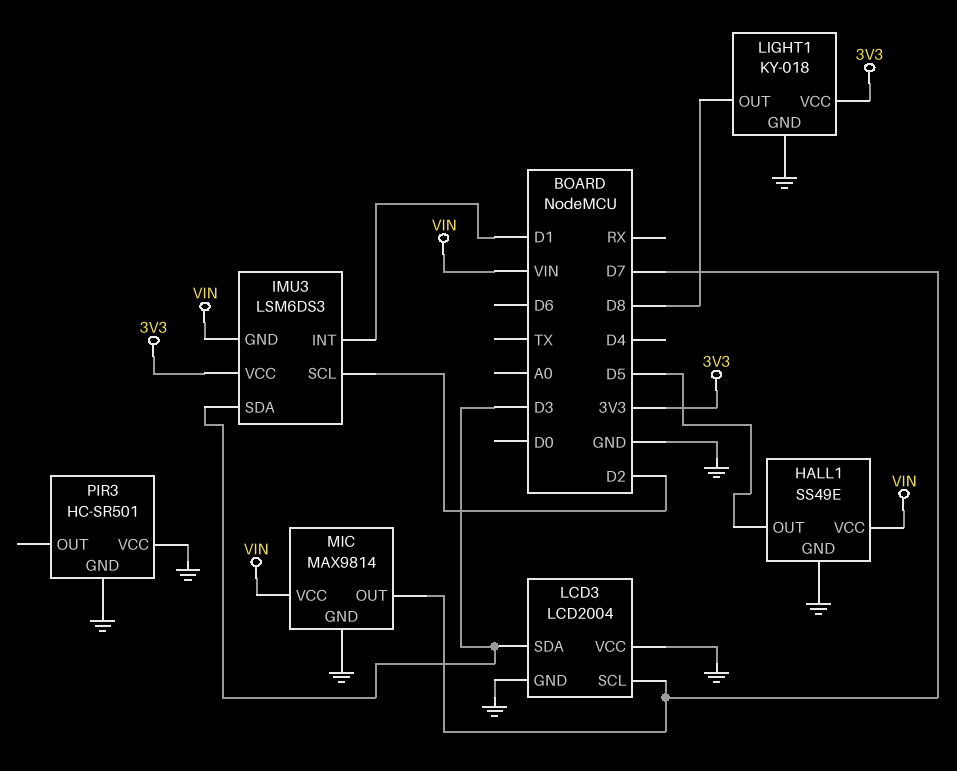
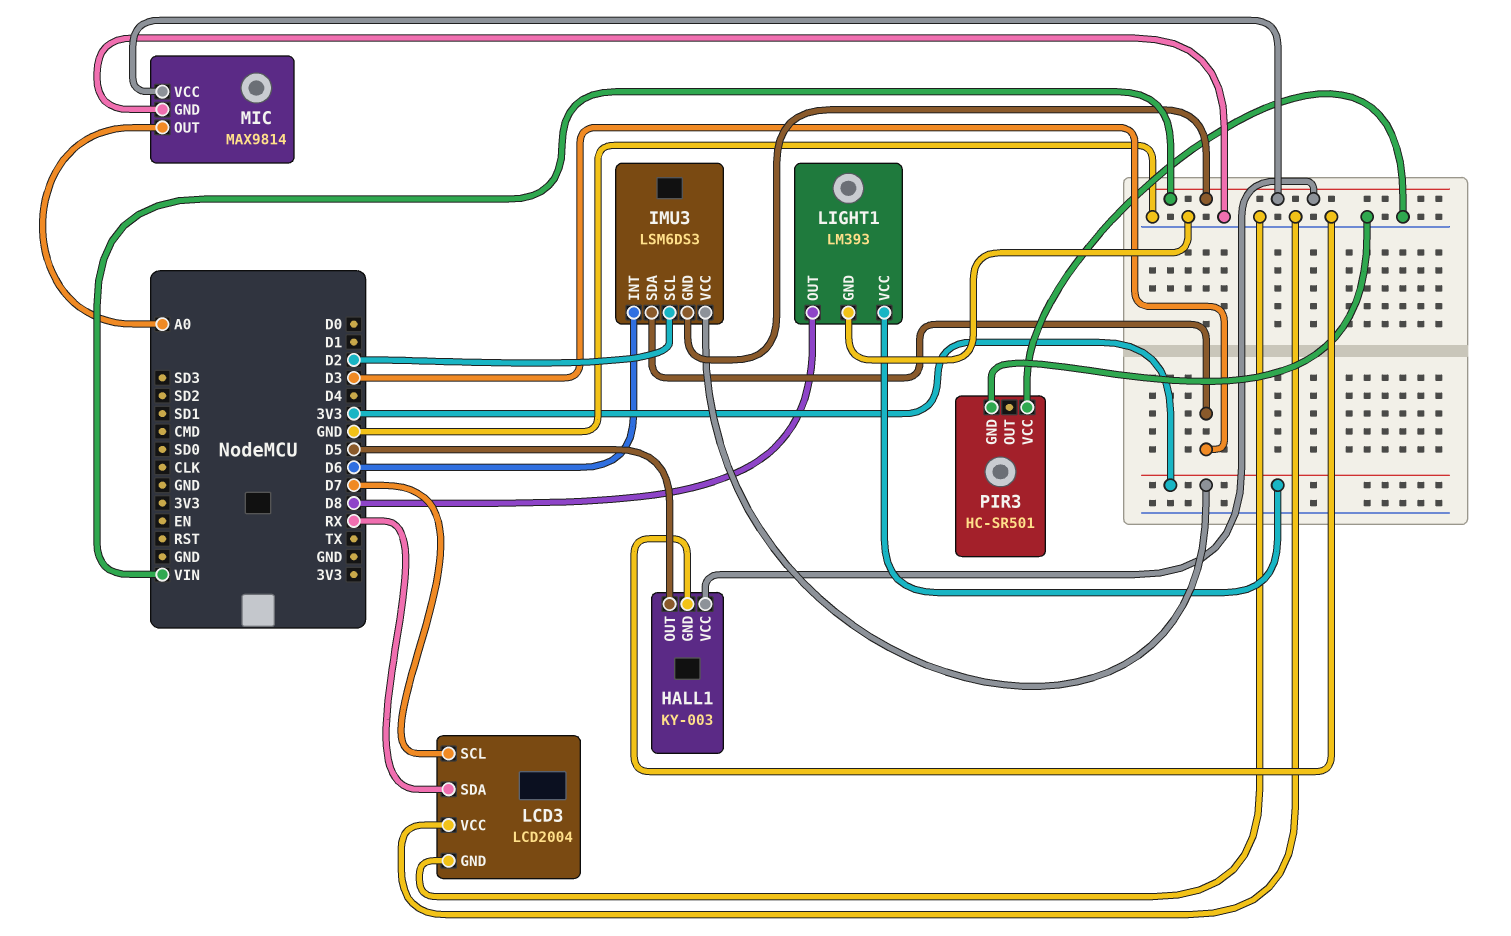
HALL1: SS49E -> KY-003
IMU3 pin INT: D1 -> D6
LCD3 pin SDA: D3 -> RX
LIGHT1: KY-018 -> LM393
MIC pin OUT: D7 -> A0

